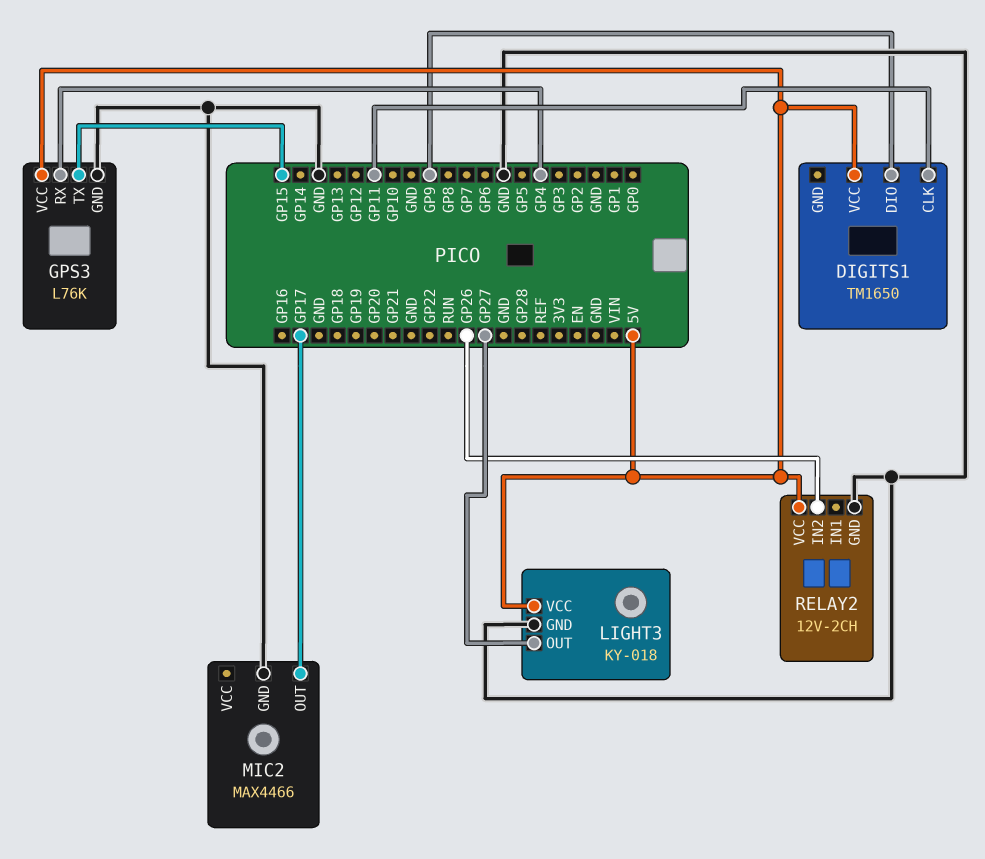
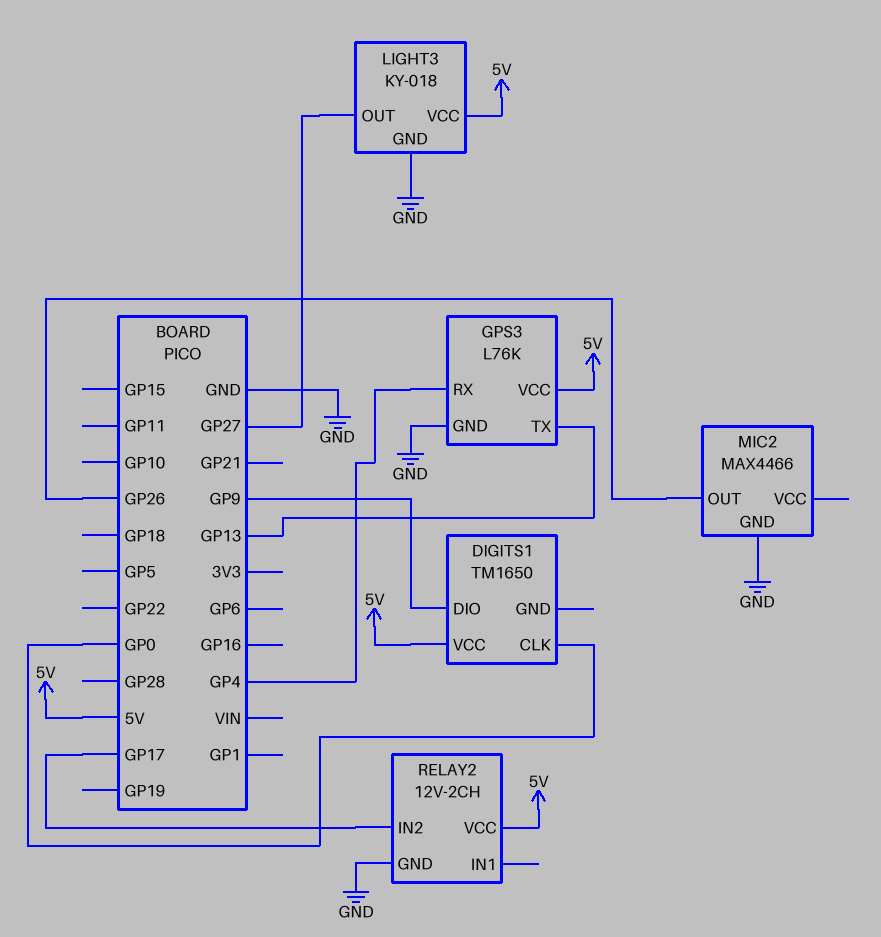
DIGITS1 pin CLK: GP11 -> GP0
GPS3 pin TX: GP15 -> GP13
MIC2 pin OUT: GP17 -> GP26
RELAY2 pin IN2: GP26 -> GP17

